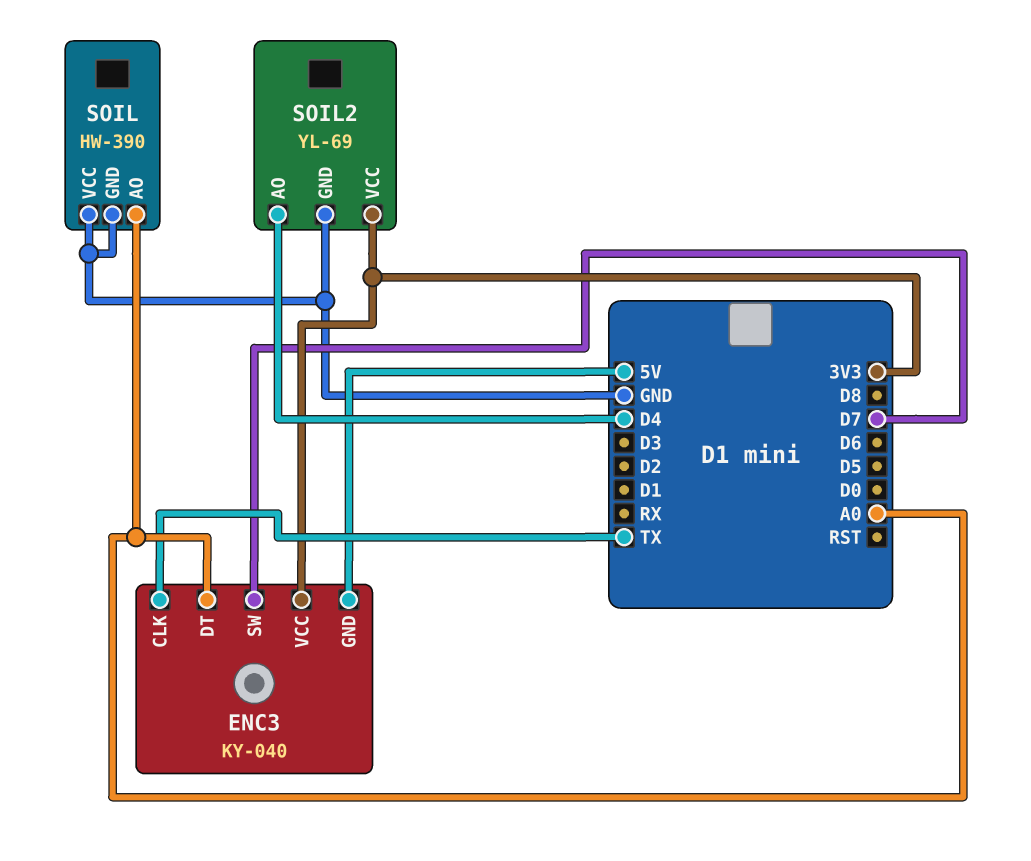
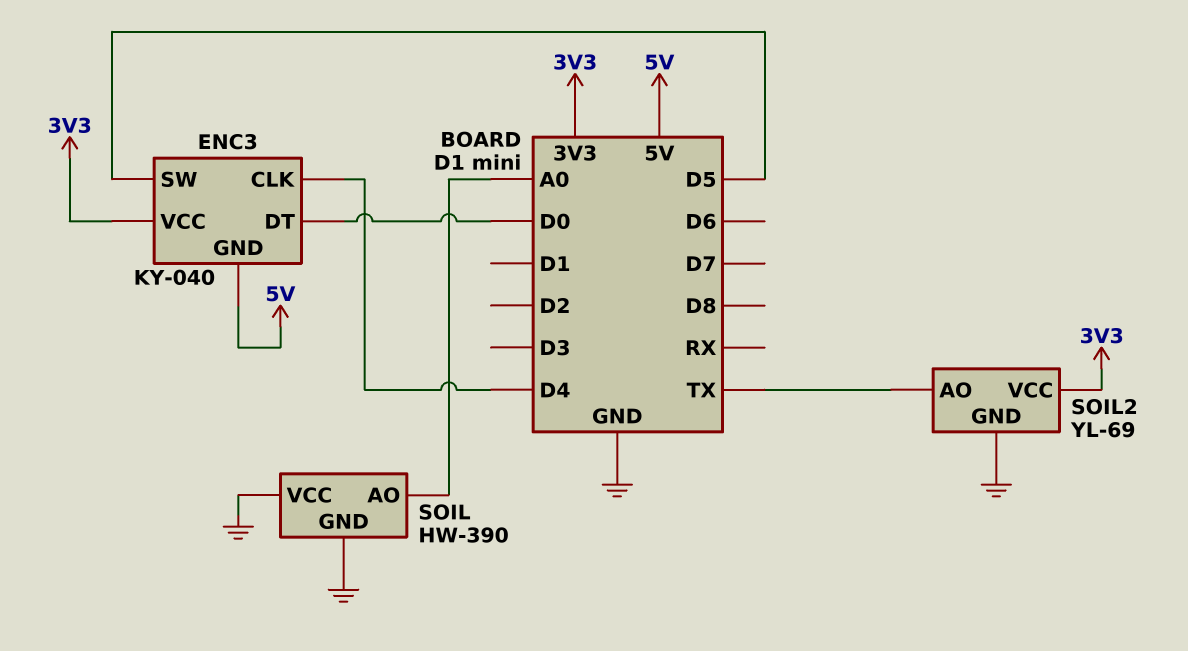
ENC3 pin CLK: TX -> D4
ENC3 pin DT: A0 -> D0
ENC3 pin SW: D7 -> D5
SOIL2 pin AO: D4 -> TX

